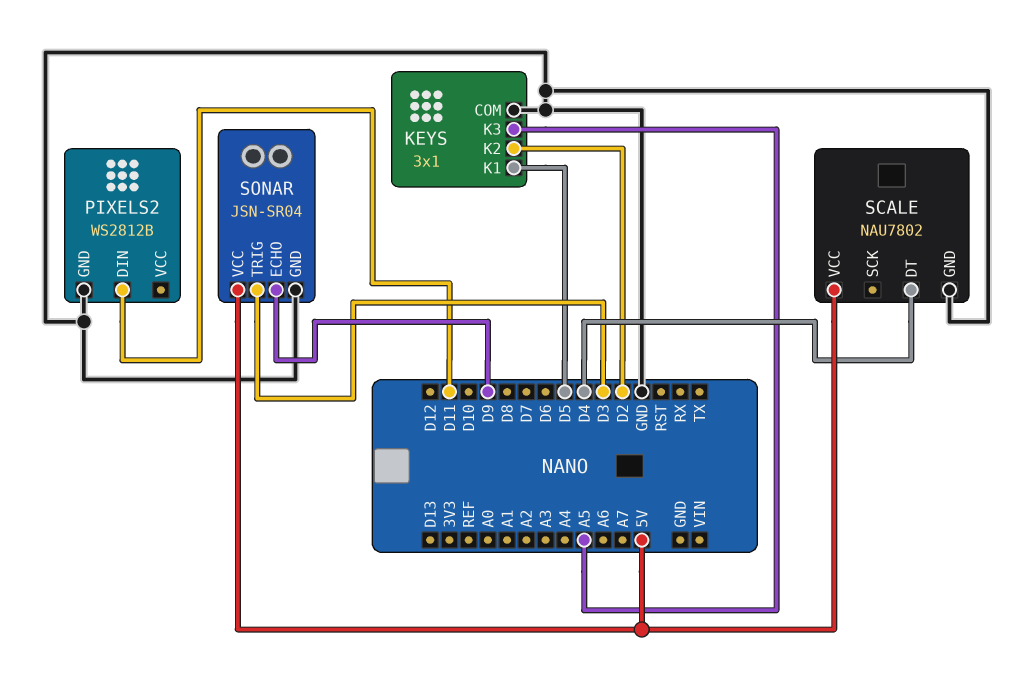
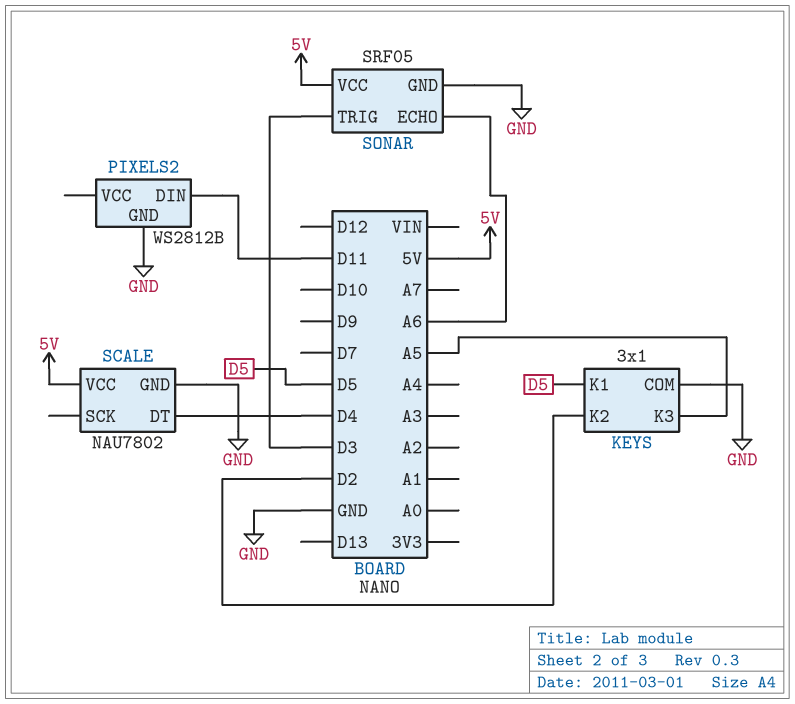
SONAR: JSN-SR04 -> SRF05
SONAR pin ECHO: D9 -> A6

